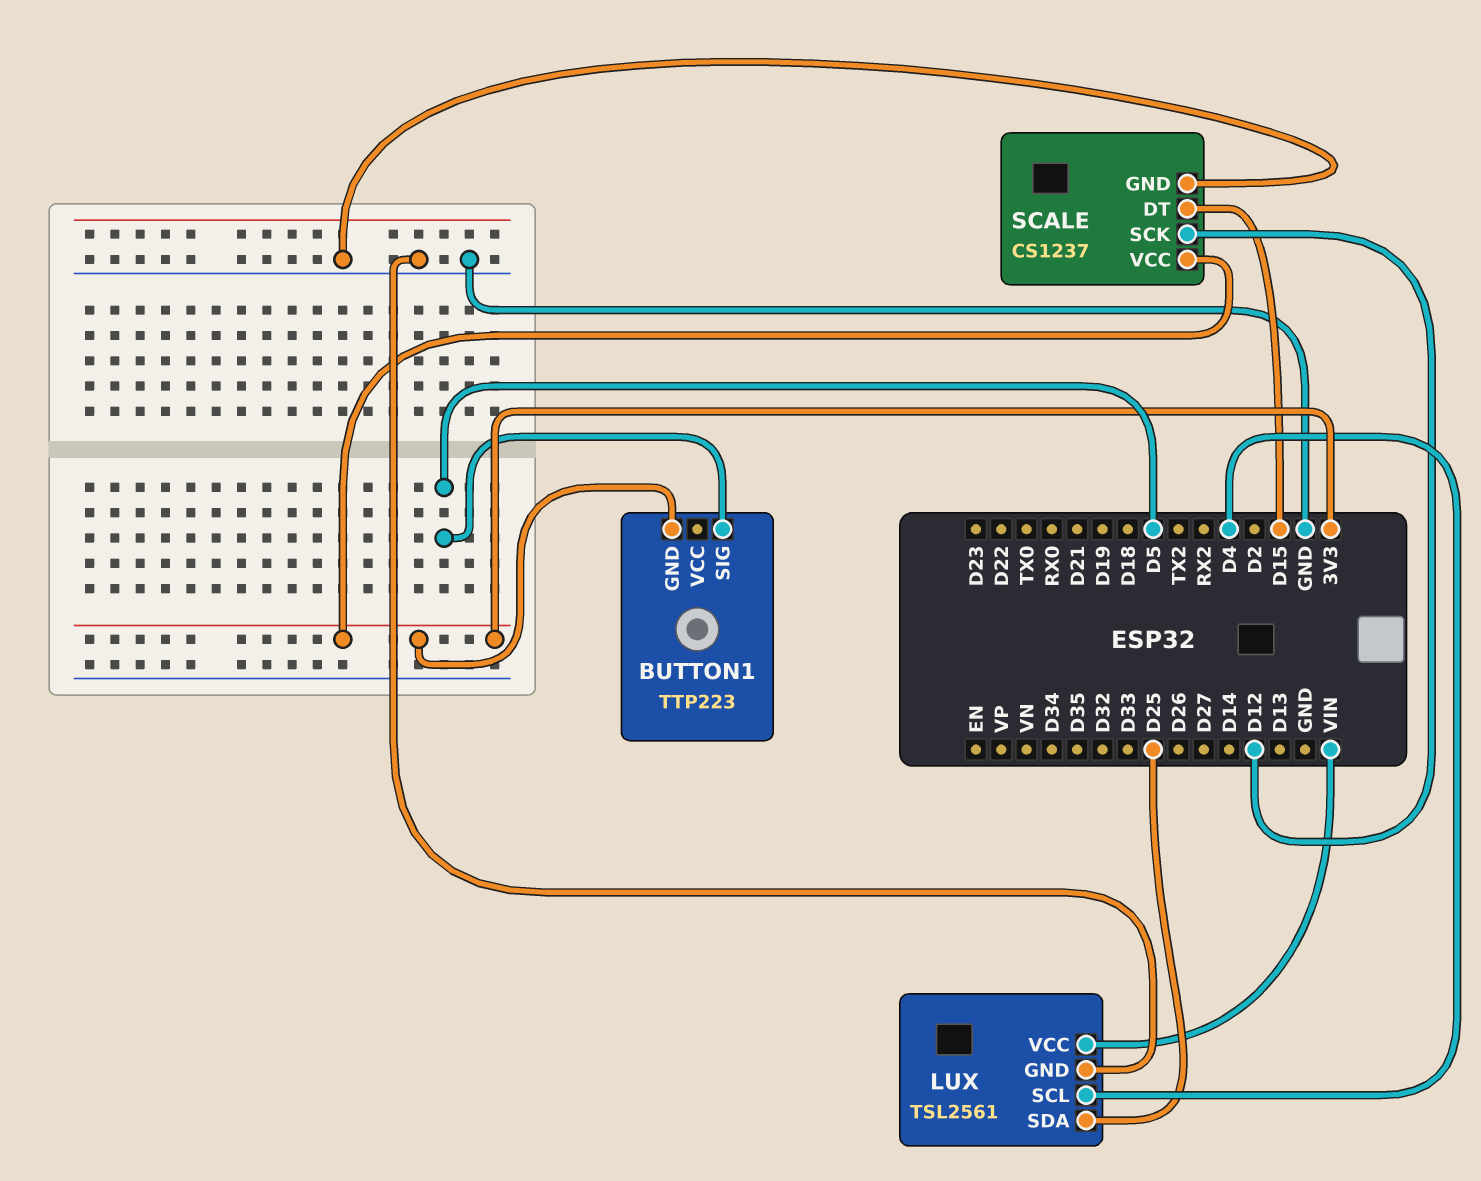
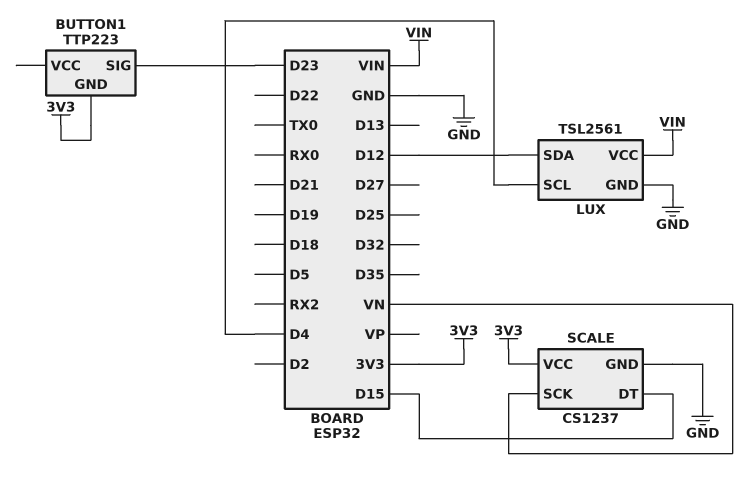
BUTTON1 pin SIG: D5 -> D23
LUX pin SDA: D25 -> D12
SCALE pin SCK: D12 -> VN

